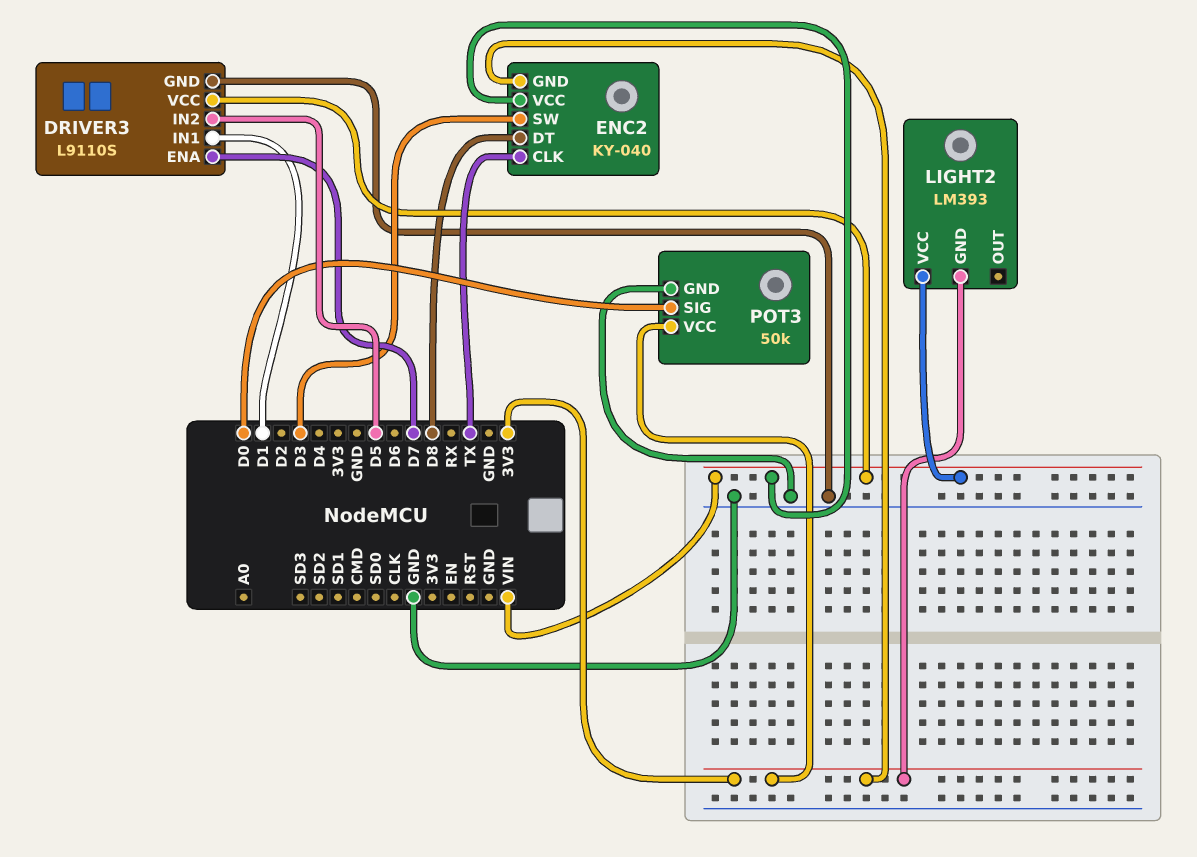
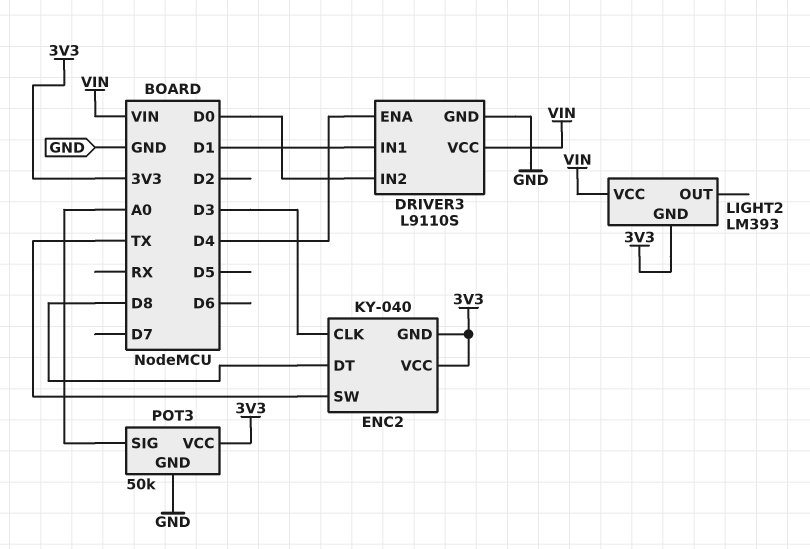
DRIVER3 pin ENA: D7 -> D4
DRIVER3 pin IN2: D5 -> D0
ENC2 pin CLK: TX -> D3
ENC2 pin SW: D3 -> TX
ENC2 pin VCC: VIN -> 3V3
POT3 pin SIG: D0 -> A0

